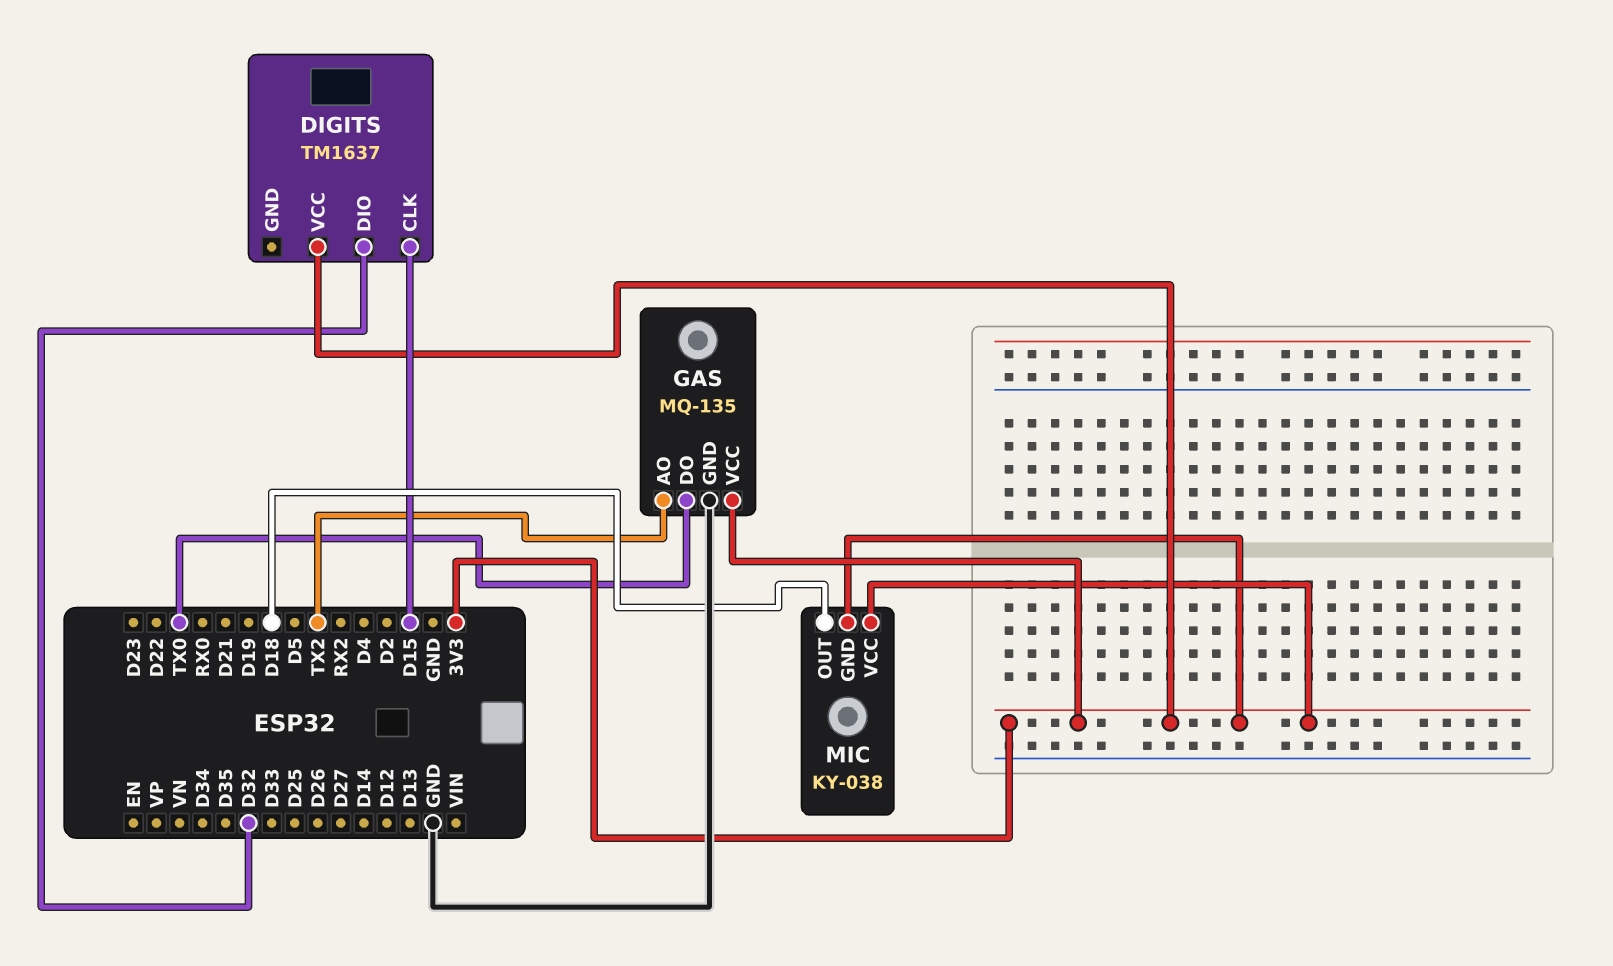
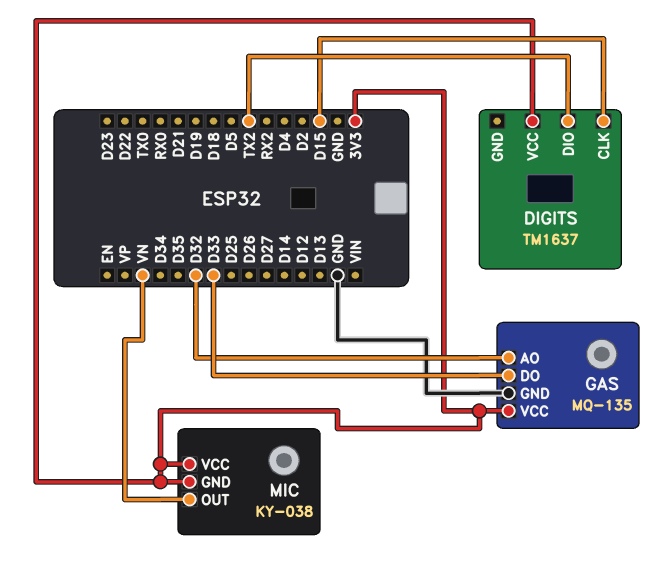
DIGITS pin DIO: D32 -> TX2
GAS pin AO: TX2 -> D32
GAS pin DO: TX0 -> D33
MIC pin OUT: D18 -> VN

